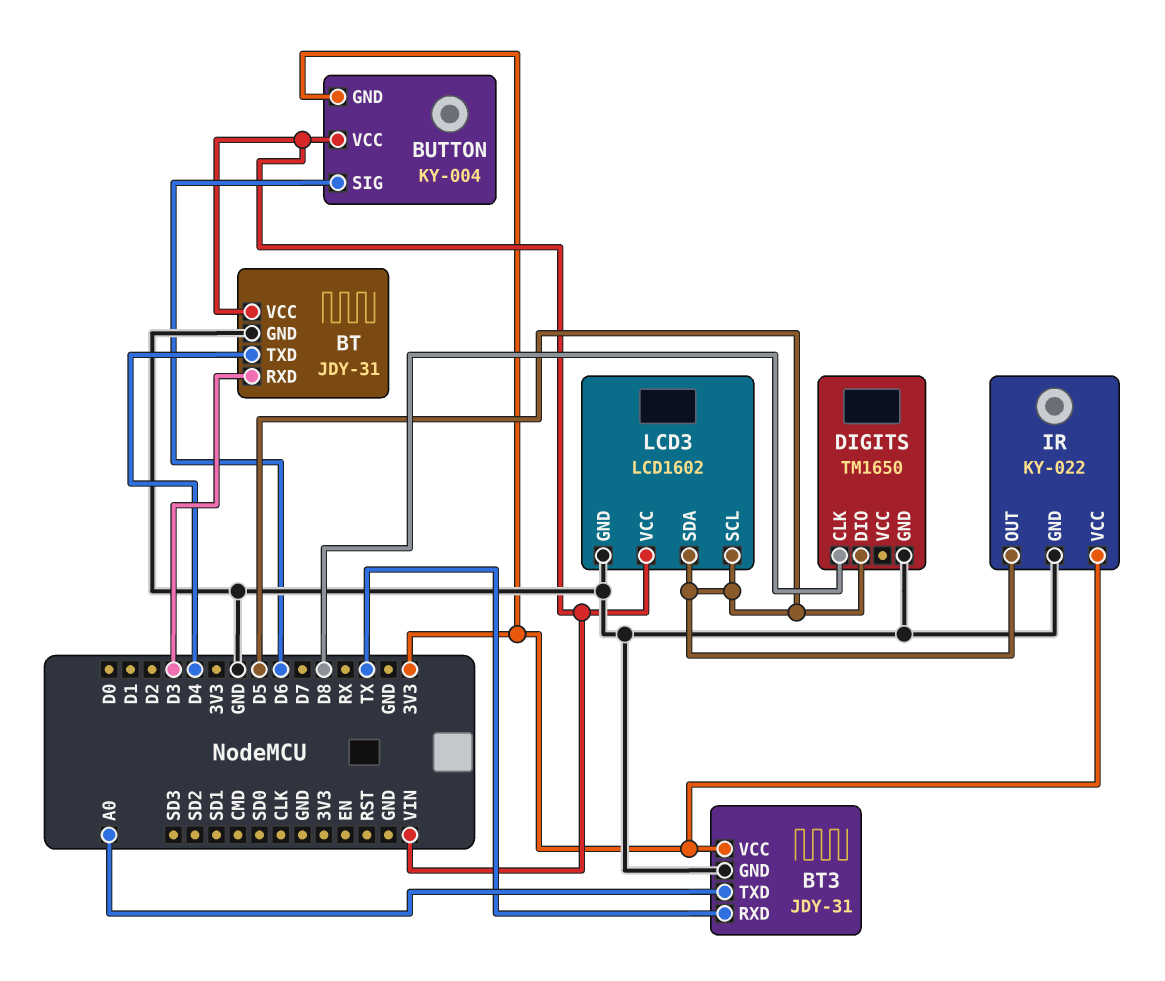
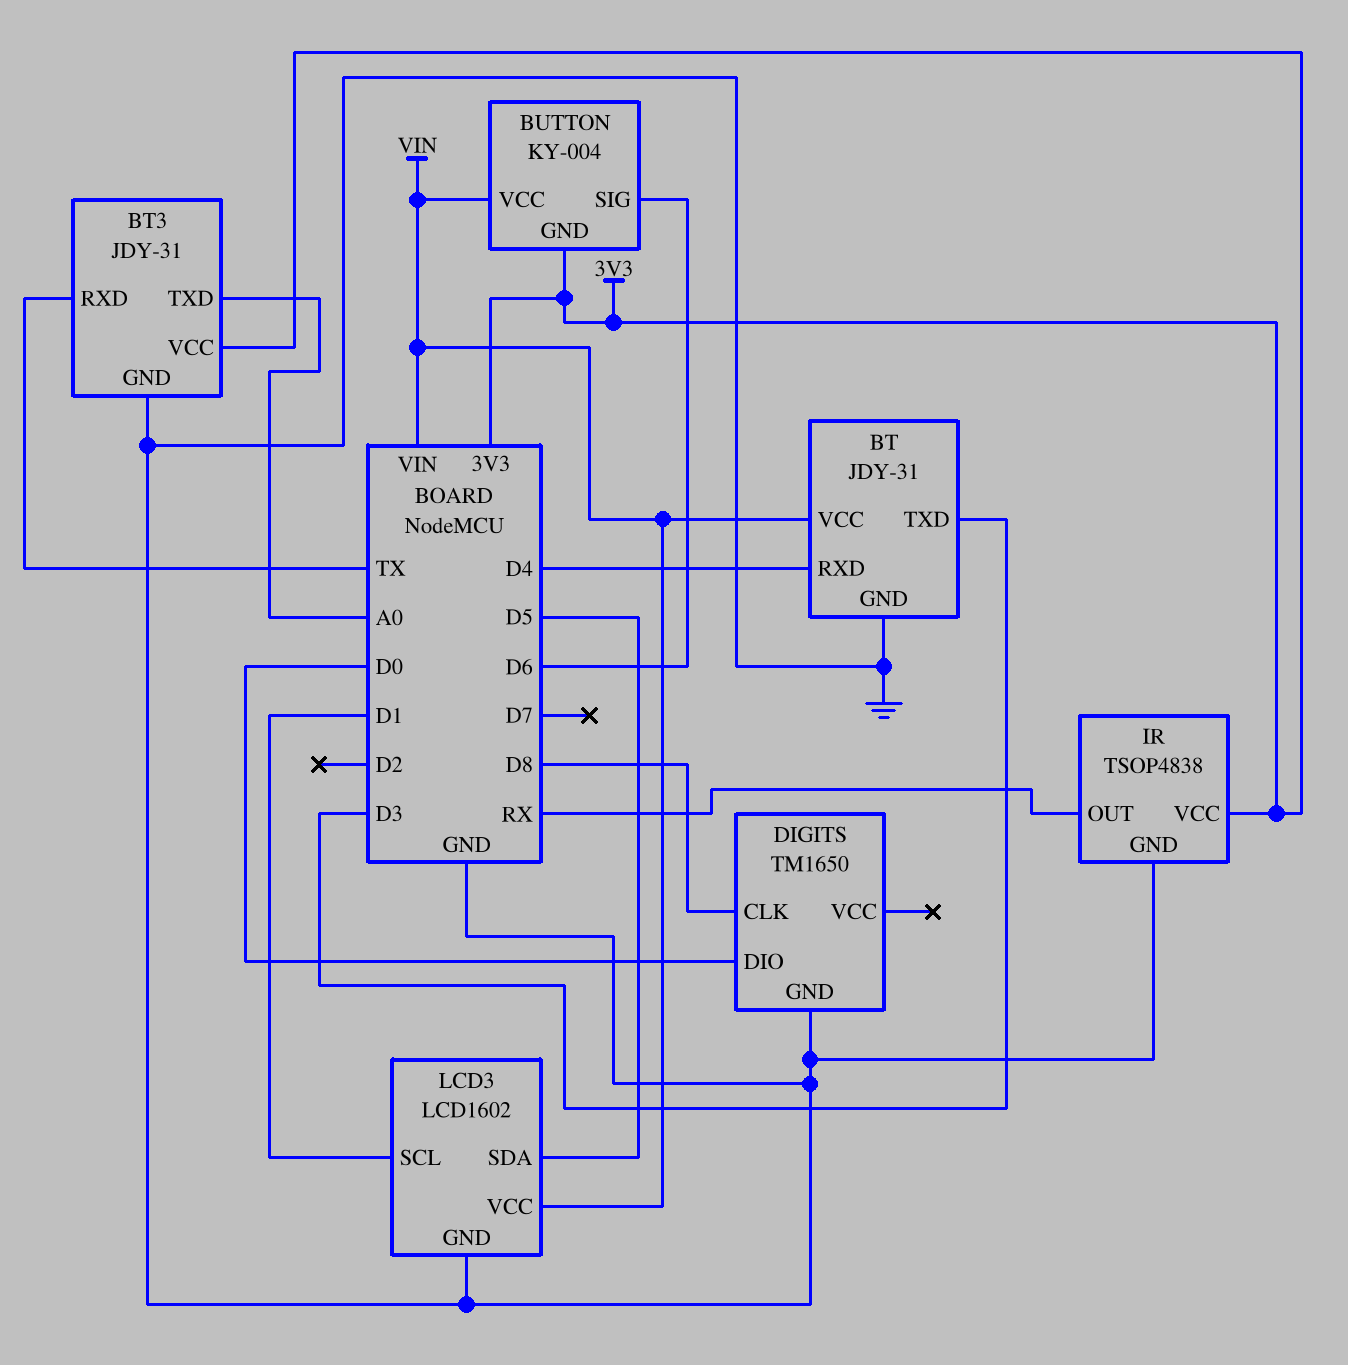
BT pin RXD: D3 -> D4
BT pin TXD: D4 -> D3
DIGITS pin DIO: D5 -> D0
IR: KY-022 -> TSOP4838
IR pin OUT: D5 -> RX
LCD3 pin SCL: D5 -> D1

